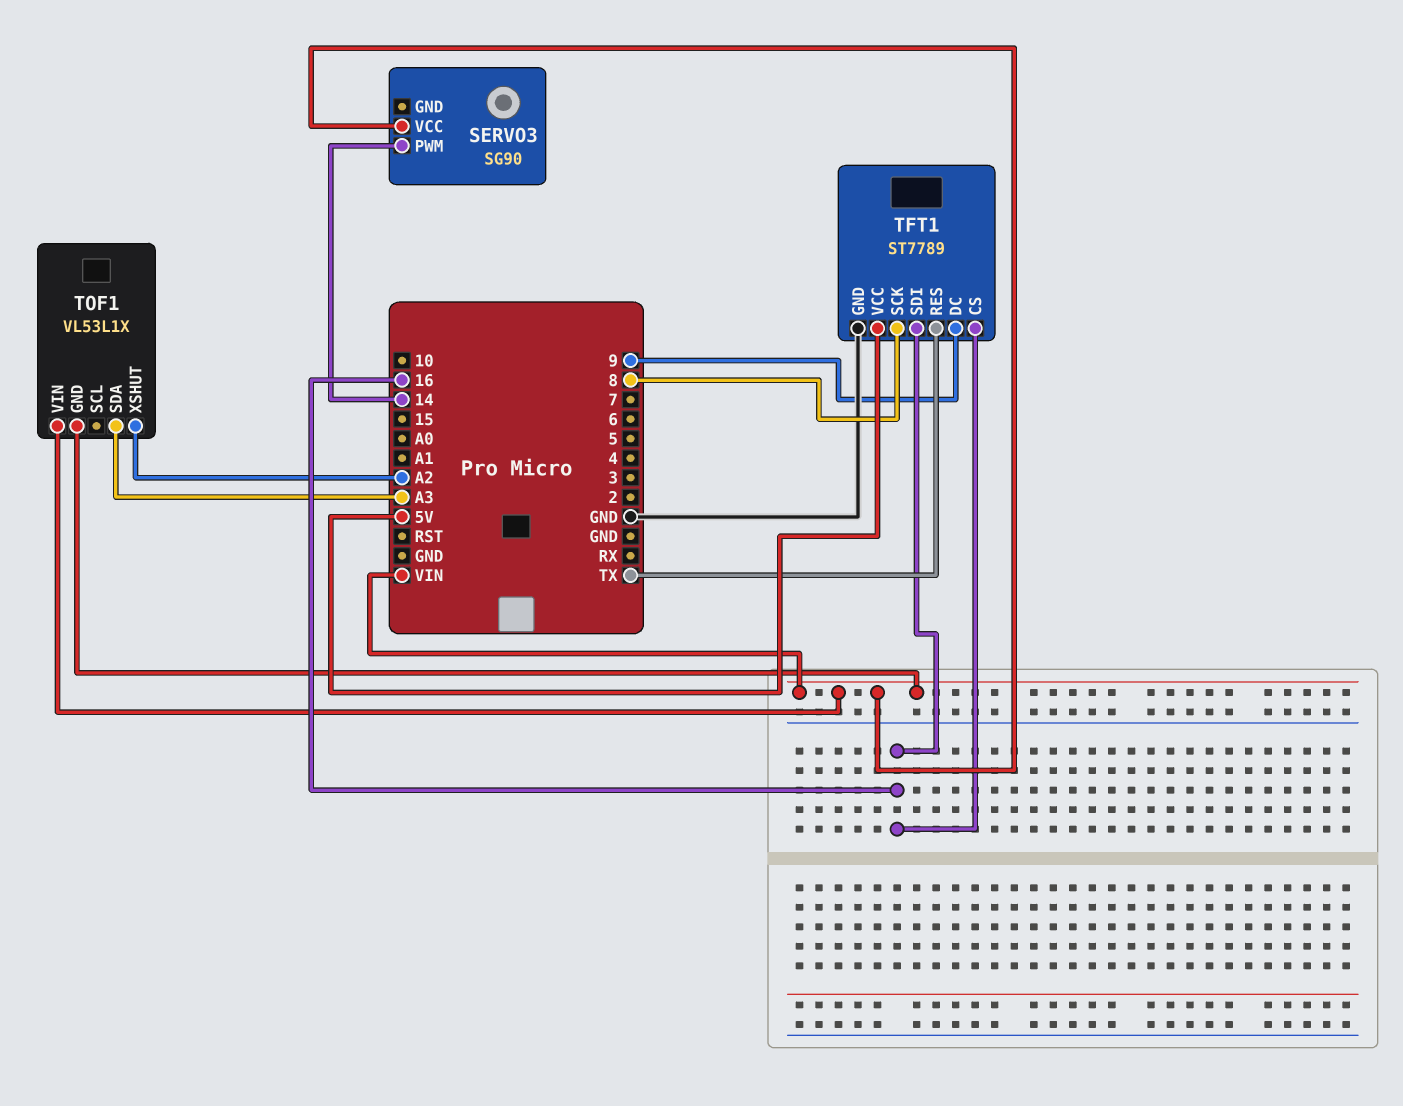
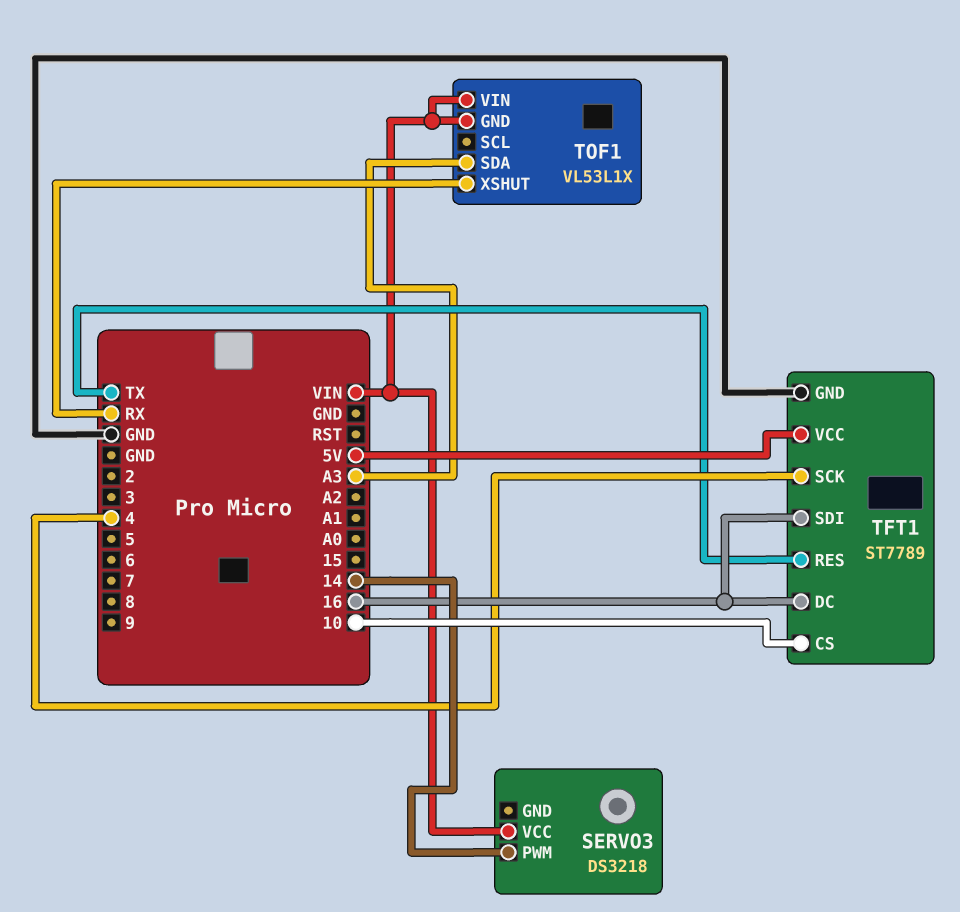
SERVO3: SG90 -> DS3218
TFT1 pin CS: 16 -> 10
TFT1 pin DC: 9 -> 16
TFT1 pin SCK: 8 -> 4
TOF1 pin XSHUT: A2 -> RX

